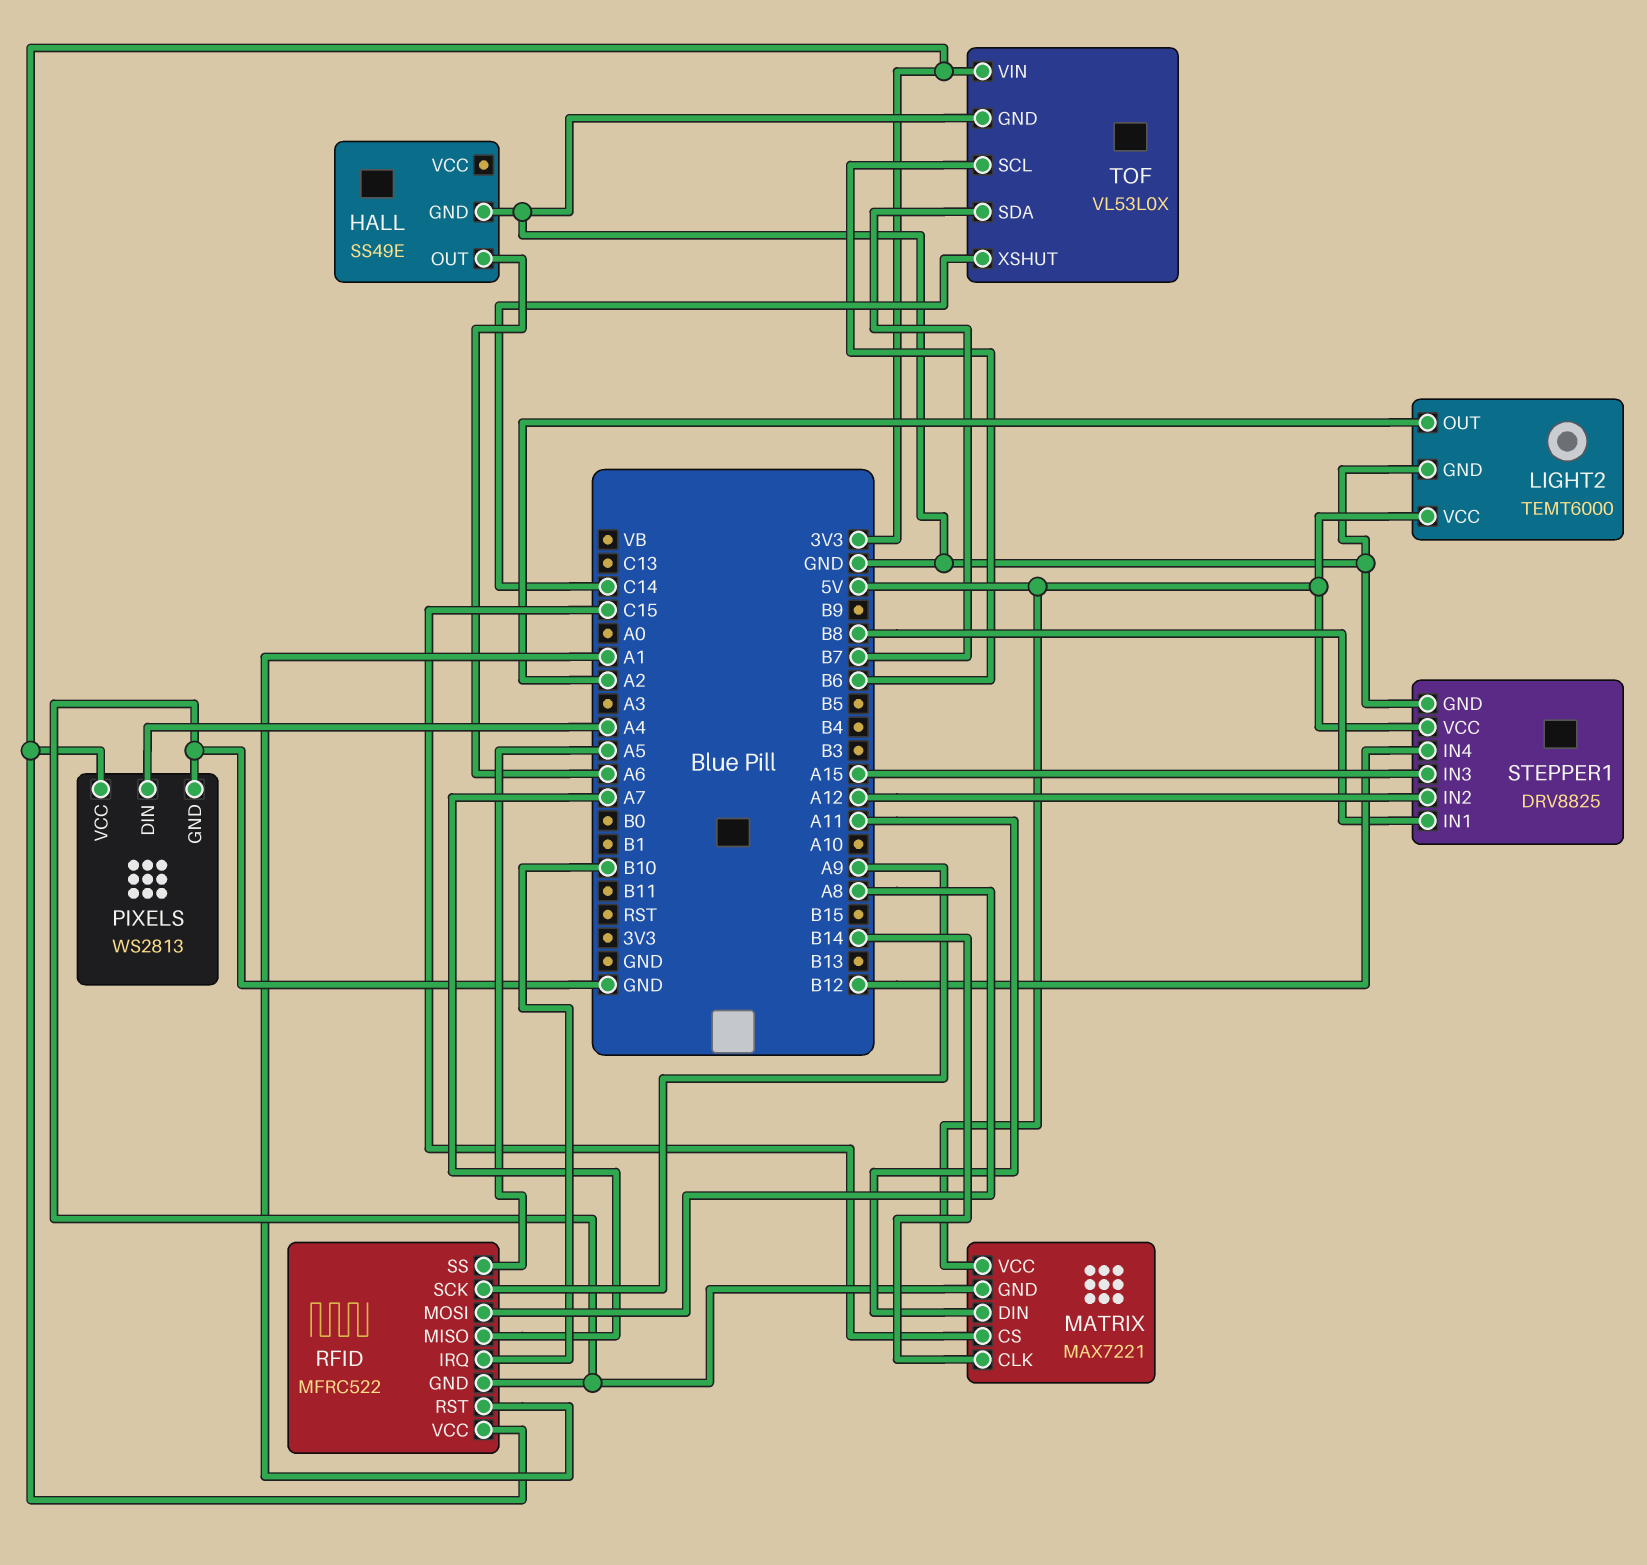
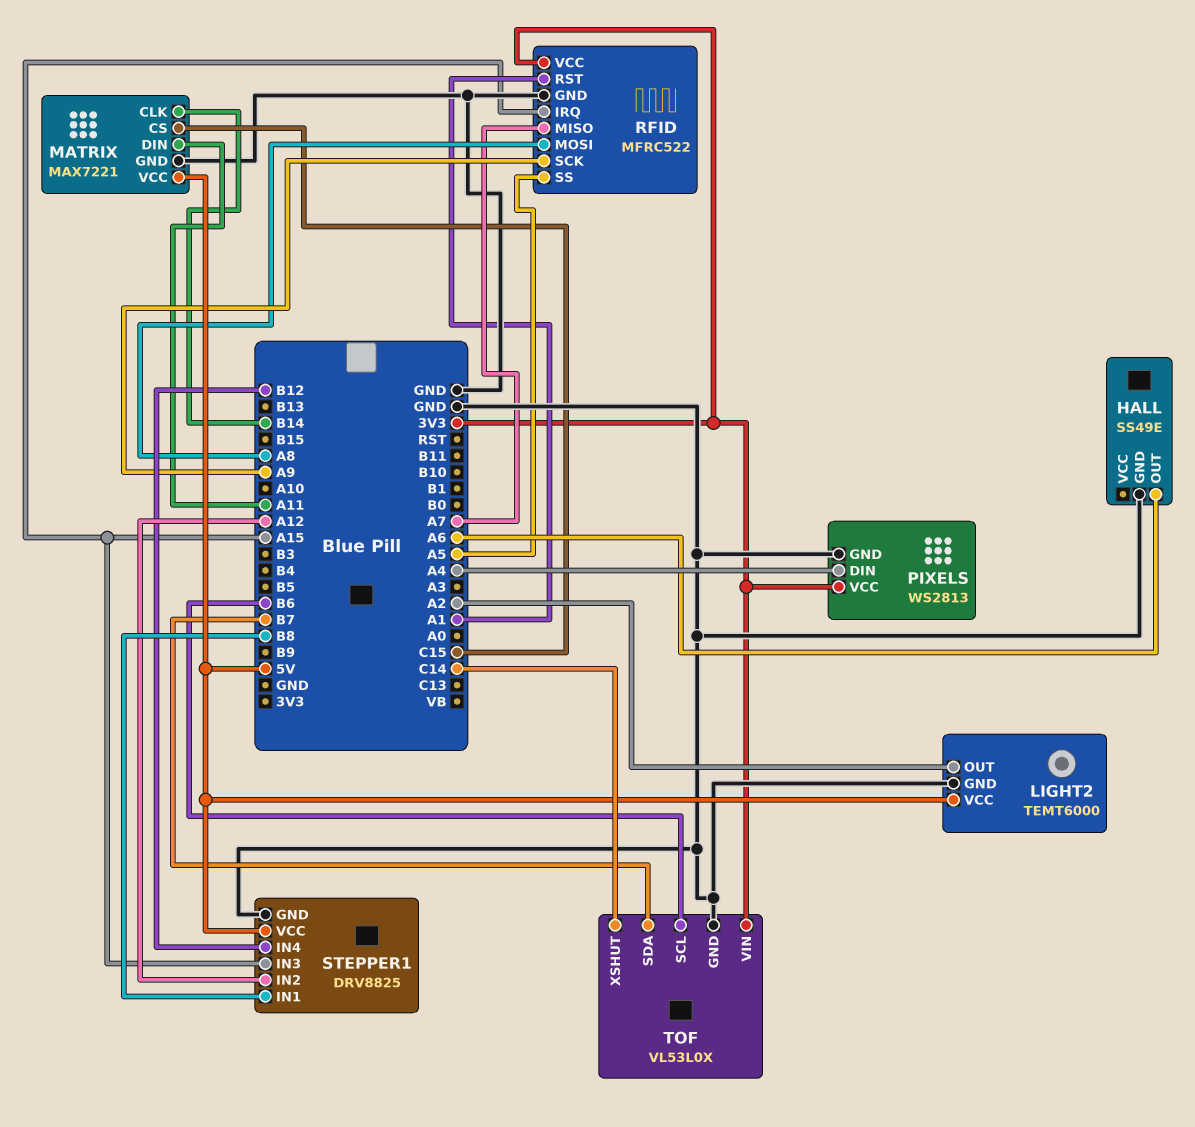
RFID pin IRQ: B10 -> A15

